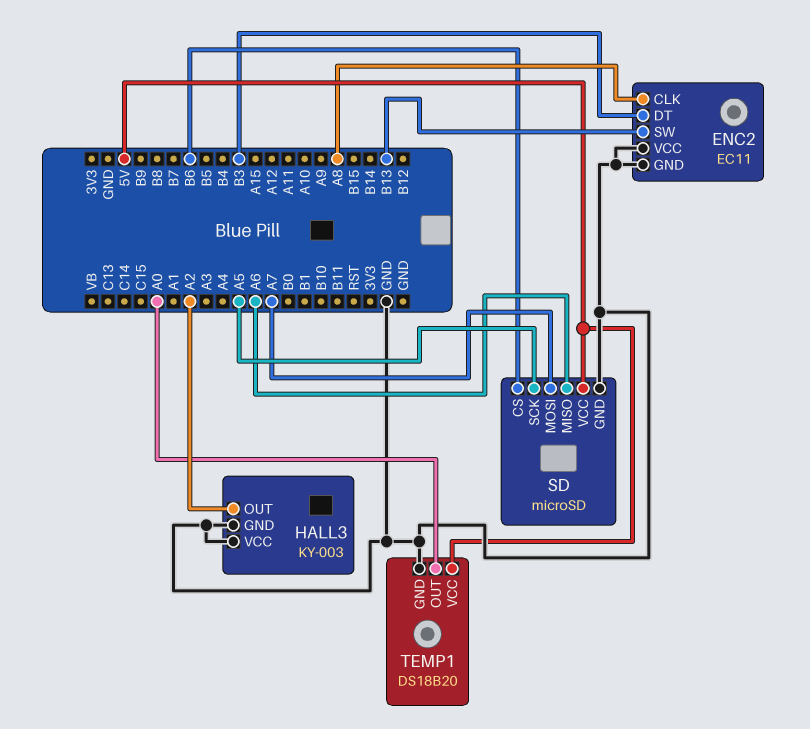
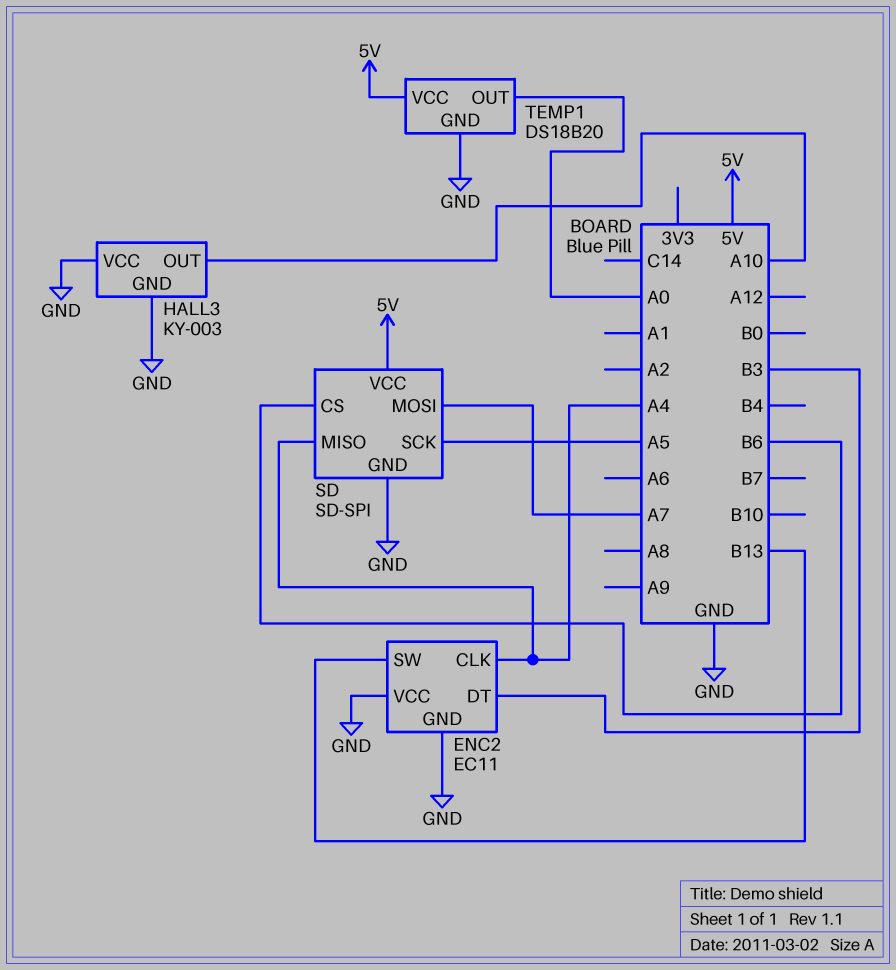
ENC2 pin CLK: A8 -> A4
HALL3 pin OUT: A2 -> A10
SD: microSD -> SD-SPI
SD pin MISO: A6 -> A4

